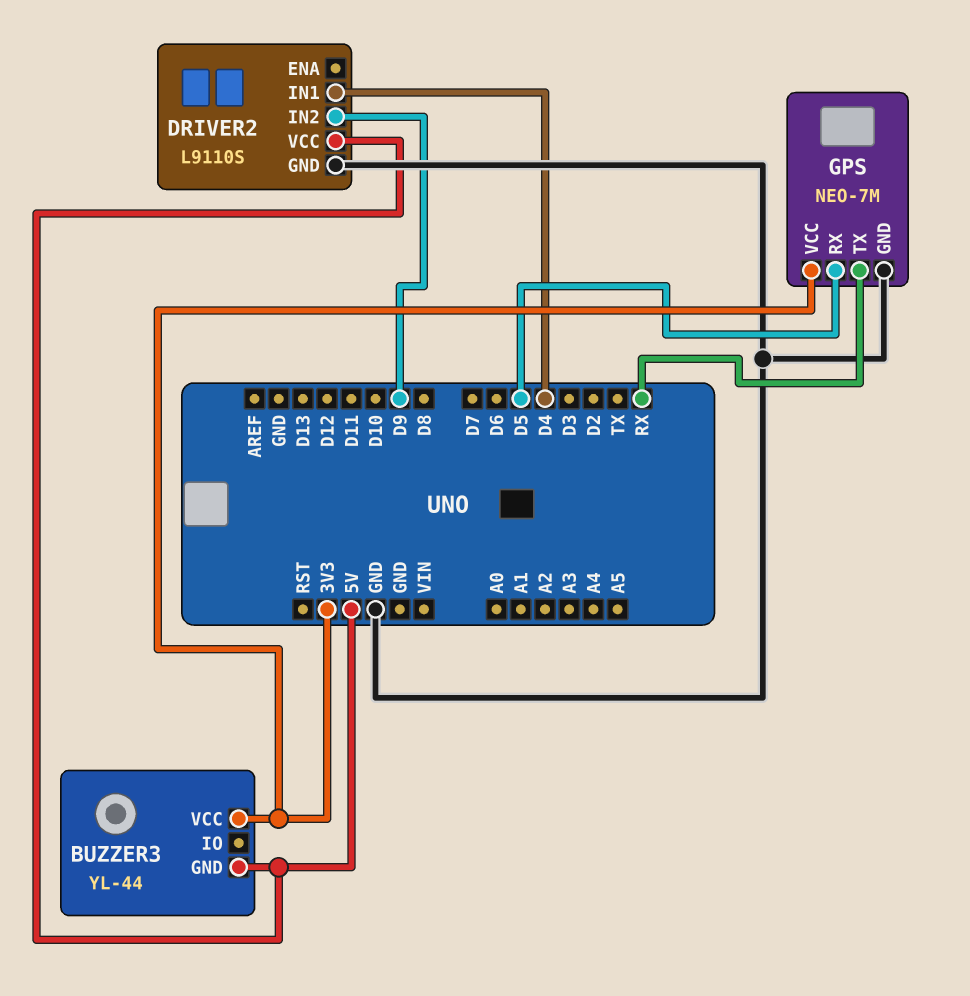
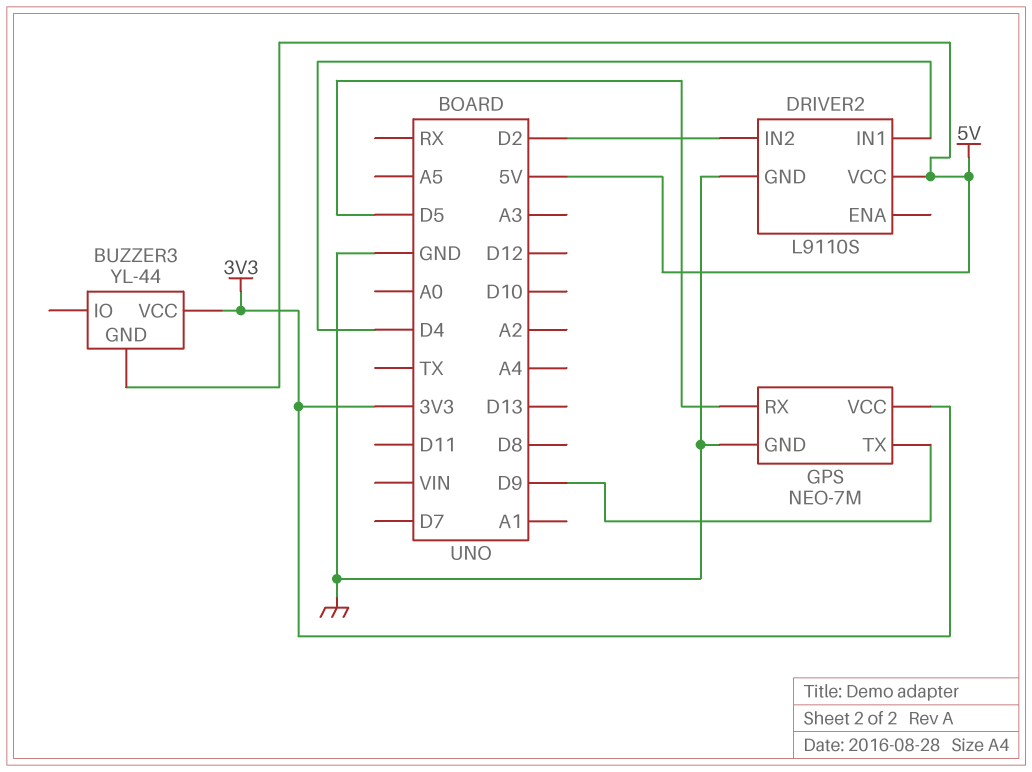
DRIVER2 pin IN2: D9 -> D2
GPS pin TX: RX -> D9

